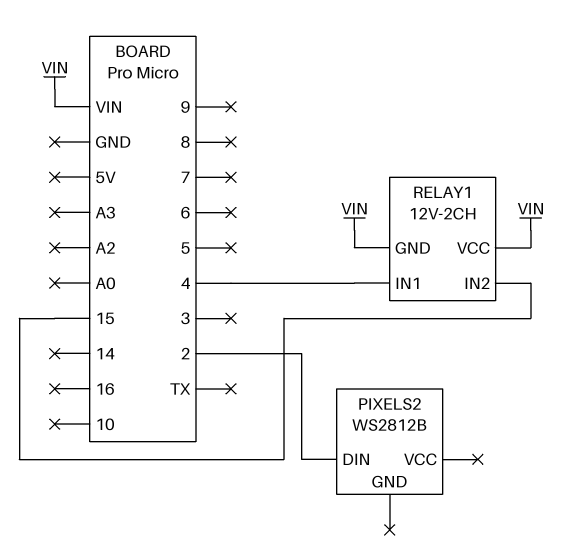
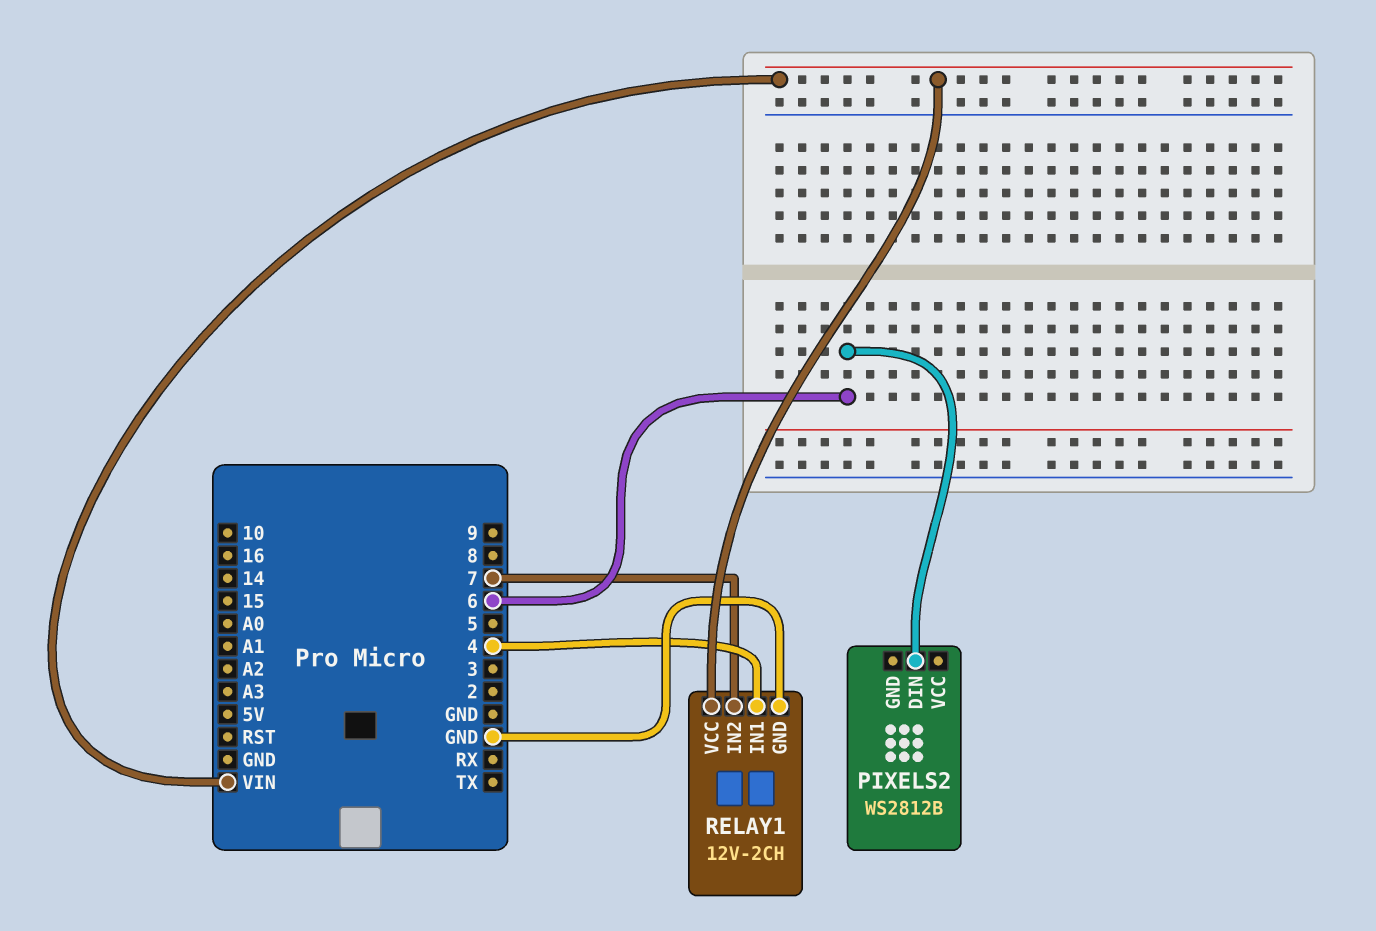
PIXELS2 pin DIN: 2 -> 6
RELAY1 pin GND: VIN -> GND
RELAY1 pin IN2: 15 -> 7

